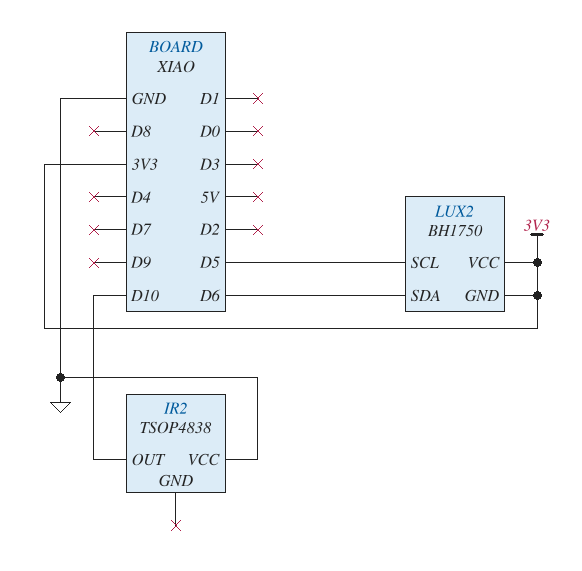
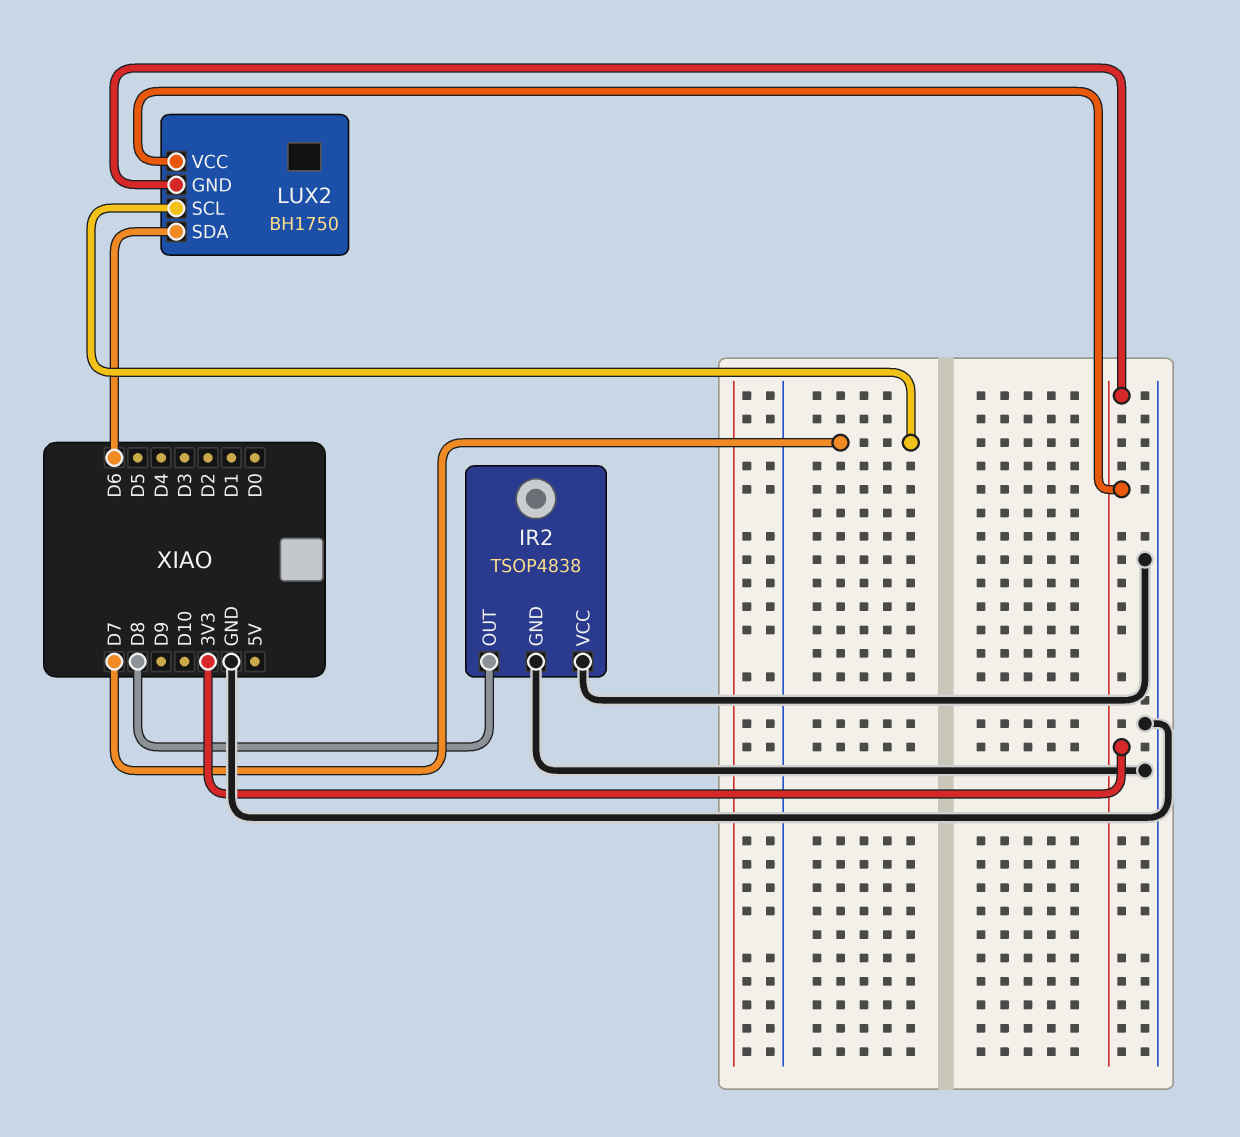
IR2 pin GND: none -> GND
IR2 pin OUT: D10 -> D8
LUX2 pin SCL: D5 -> D7

